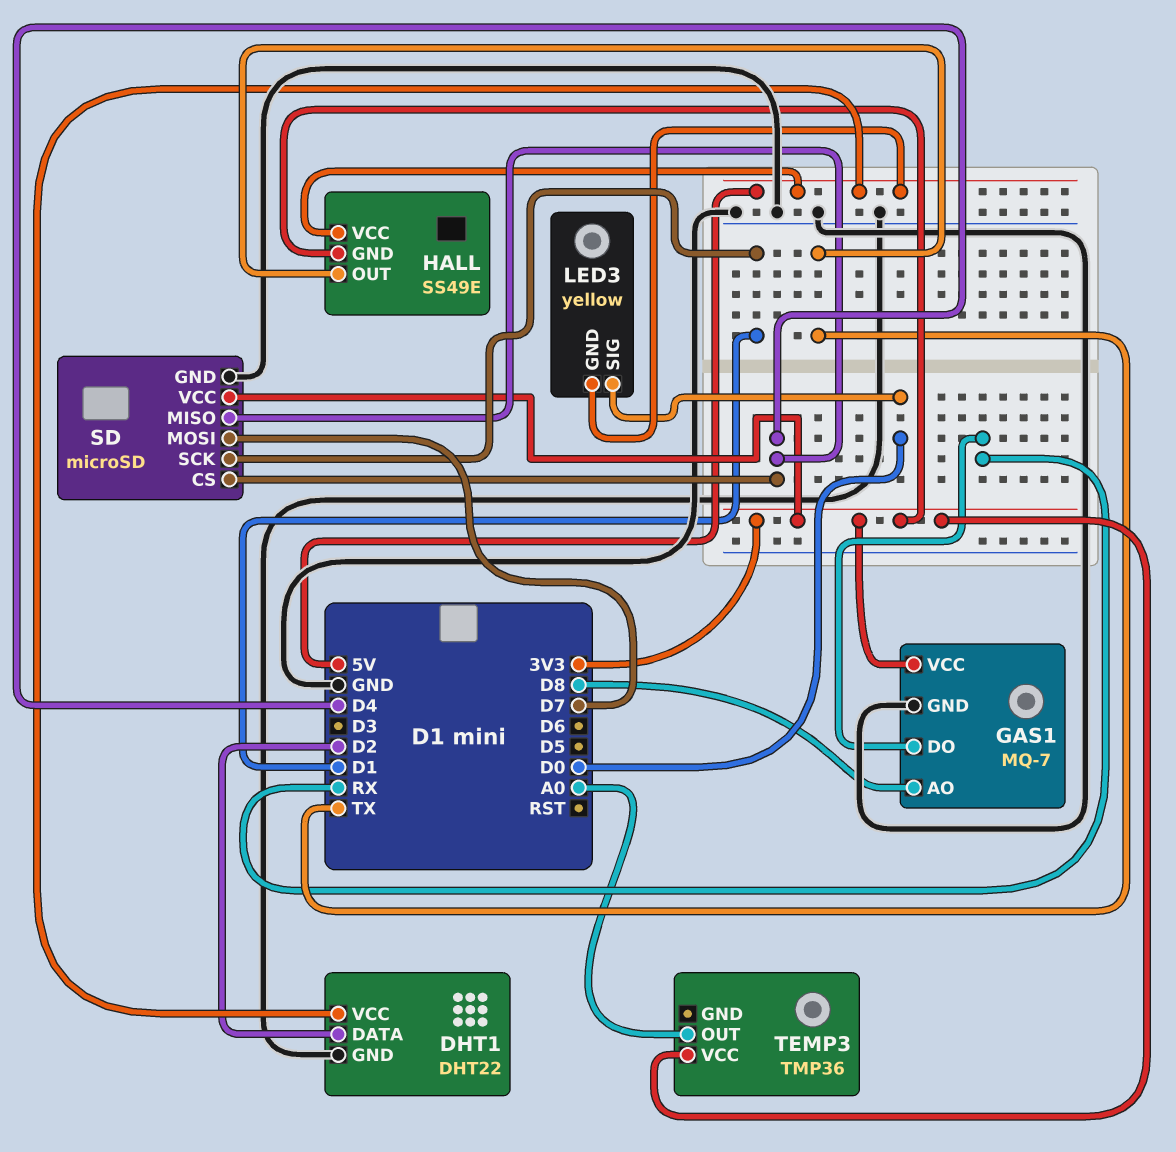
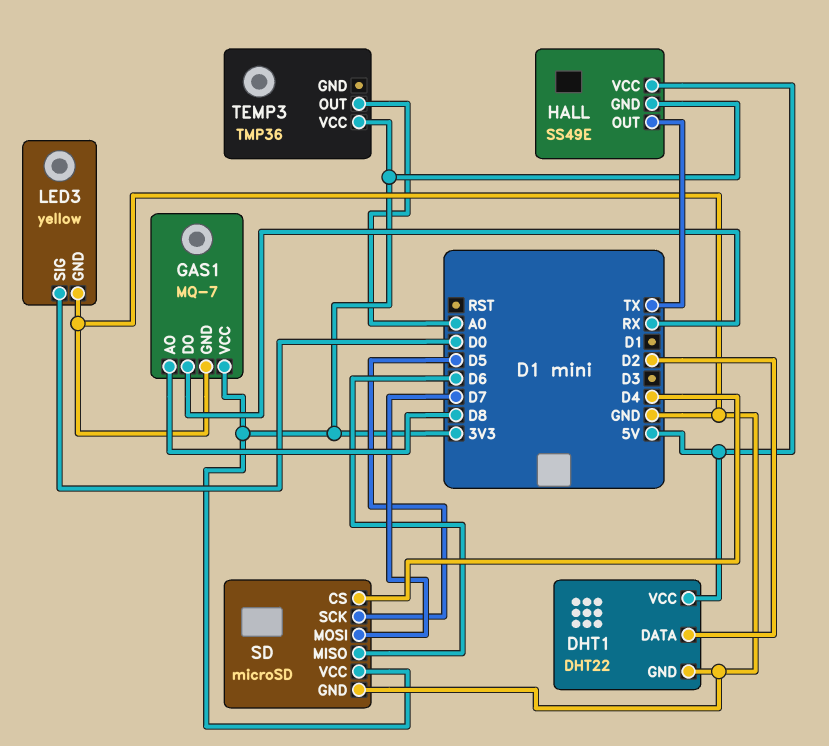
LED3 pin GND: 5V -> GND
SD pin MISO: D4 -> D6
SD pin SCK: D1 -> D5

